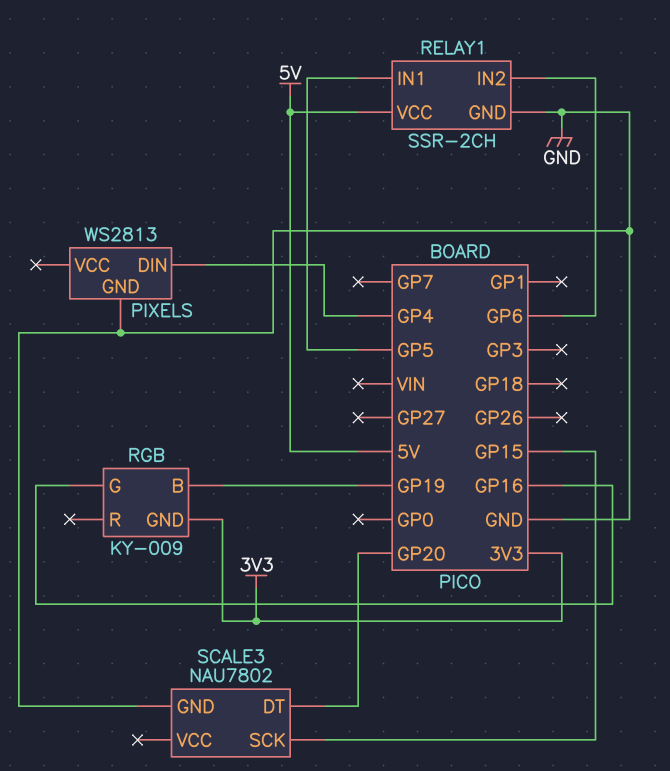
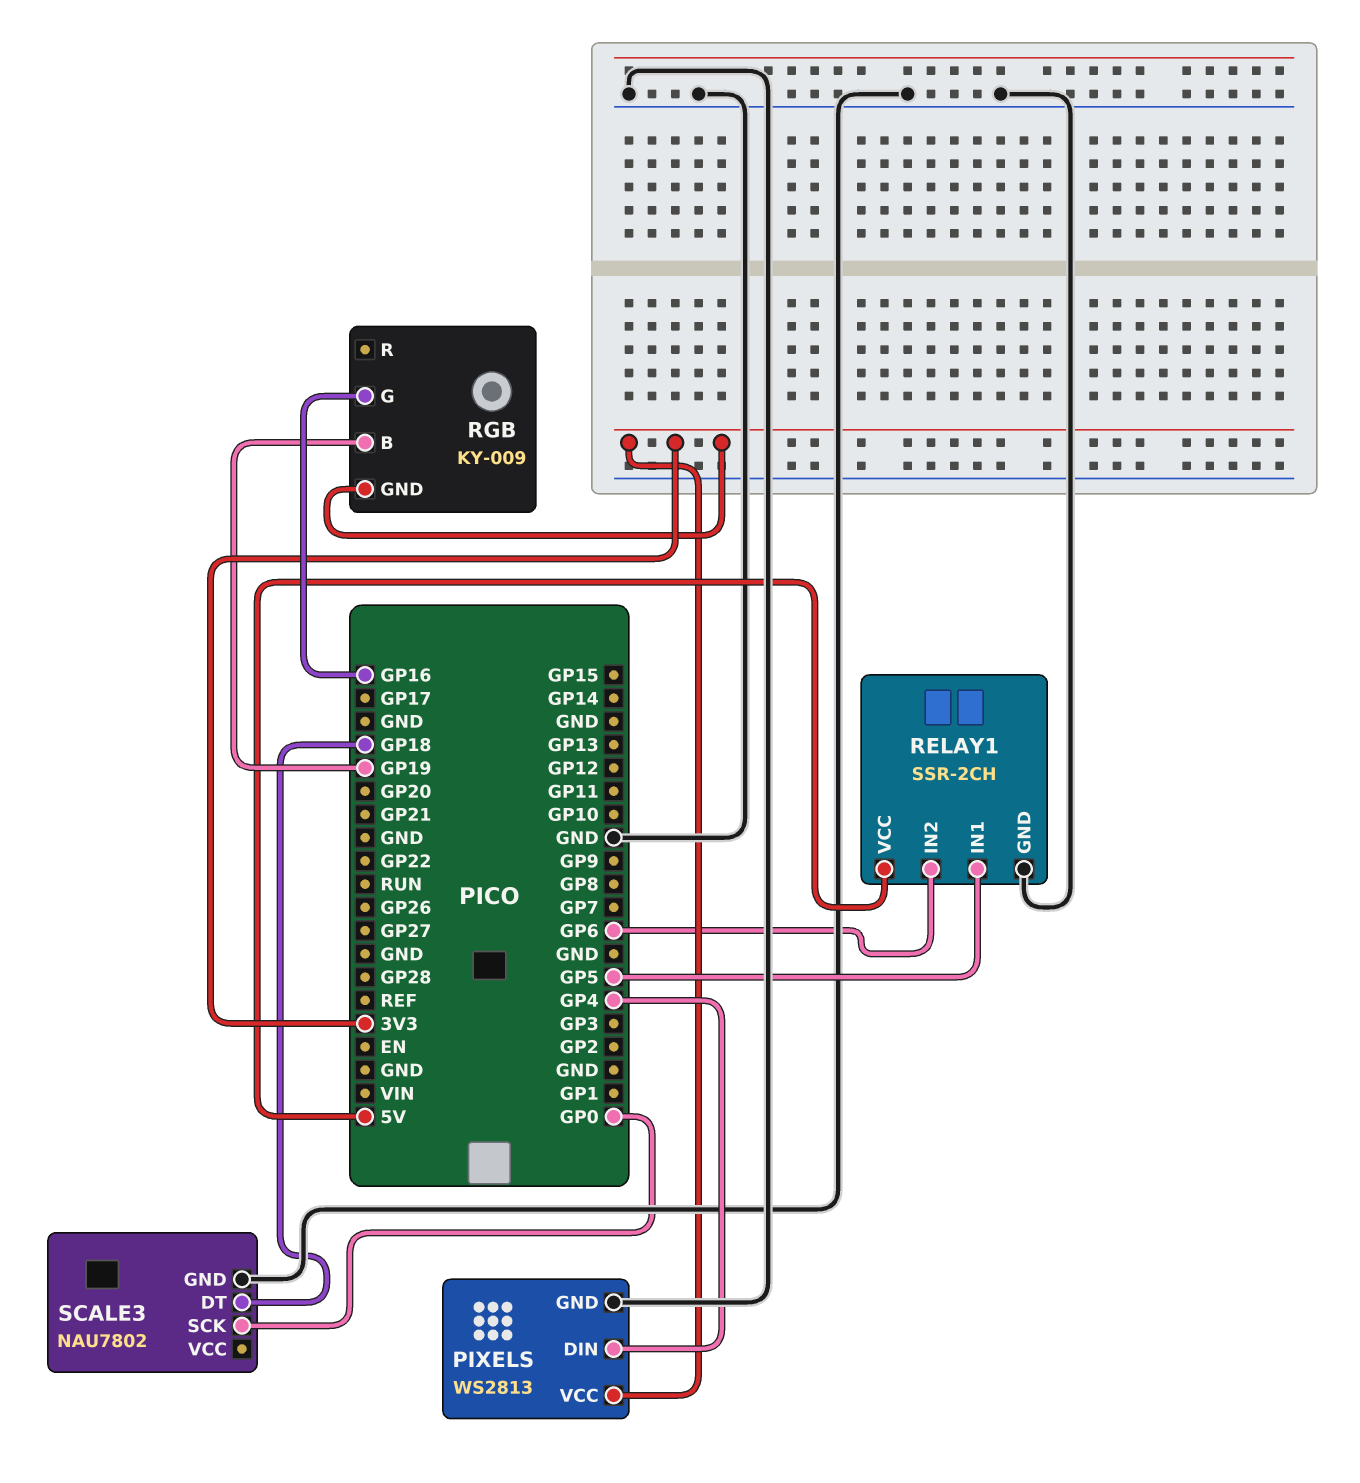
PIXELS pin VCC: none -> 3V3
SCALE3 pin DT: GP20 -> GP18
SCALE3 pin SCK: GP15 -> GP0

